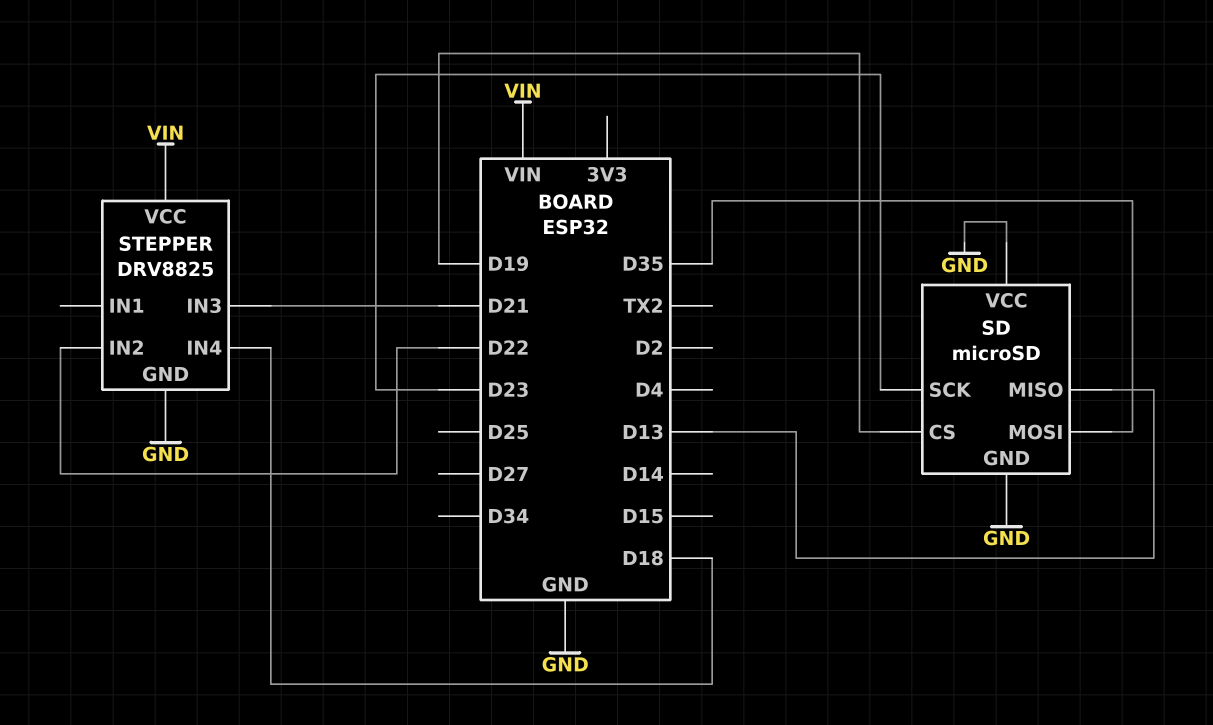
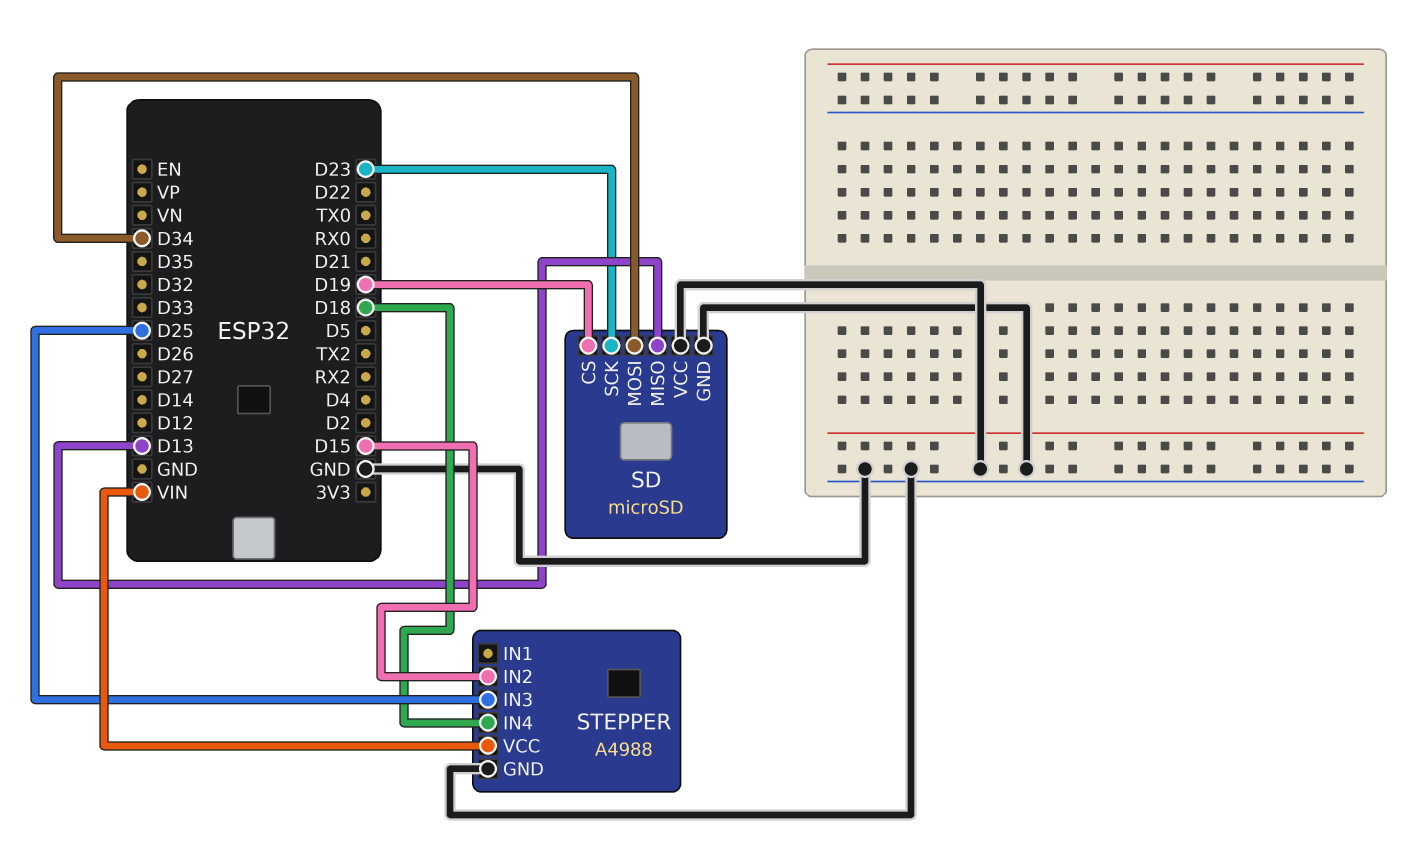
SD pin MOSI: D35 -> D34
STEPPER: DRV8825 -> A4988
STEPPER pin IN2: D22 -> D15
STEPPER pin IN3: D21 -> D25

